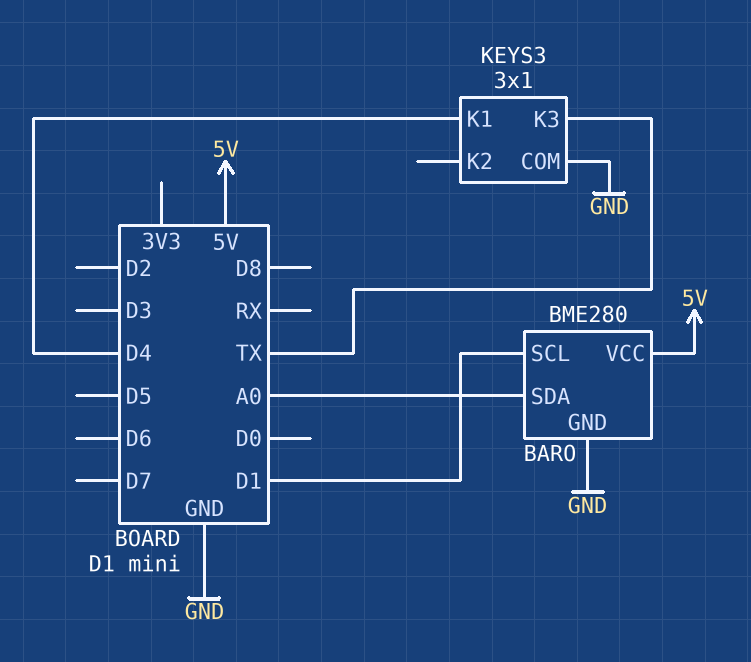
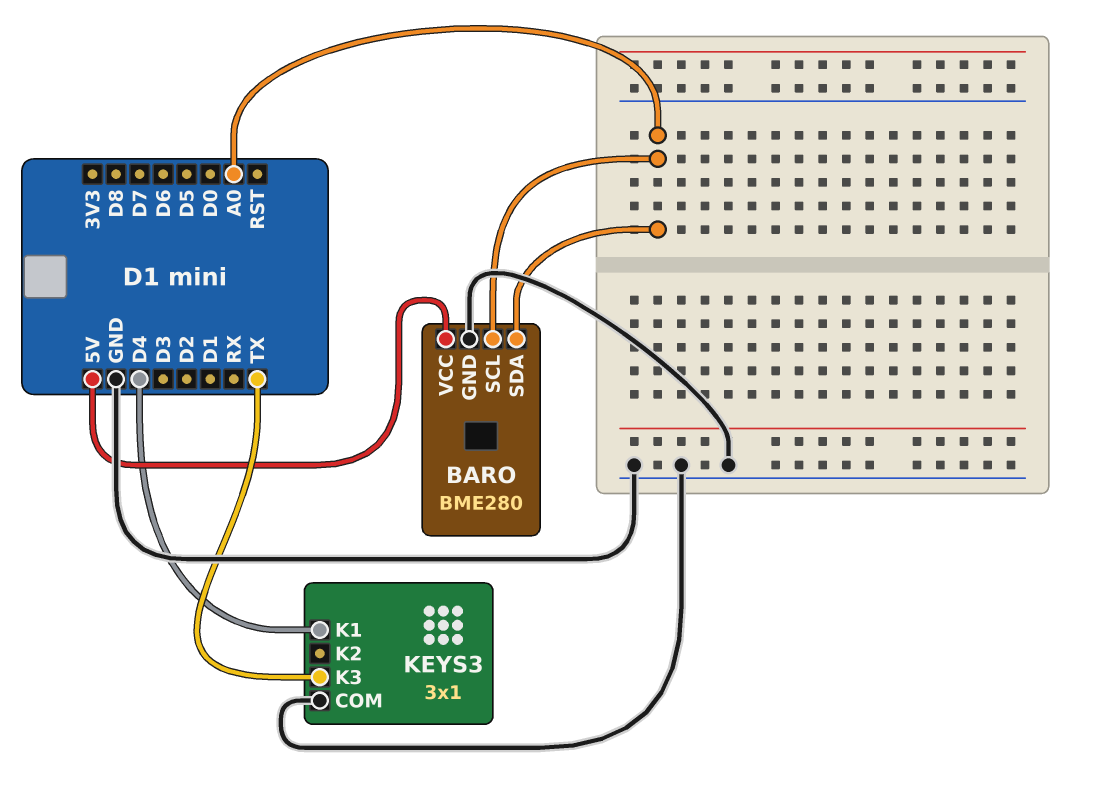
BARO pin SCL: D1 -> A0

